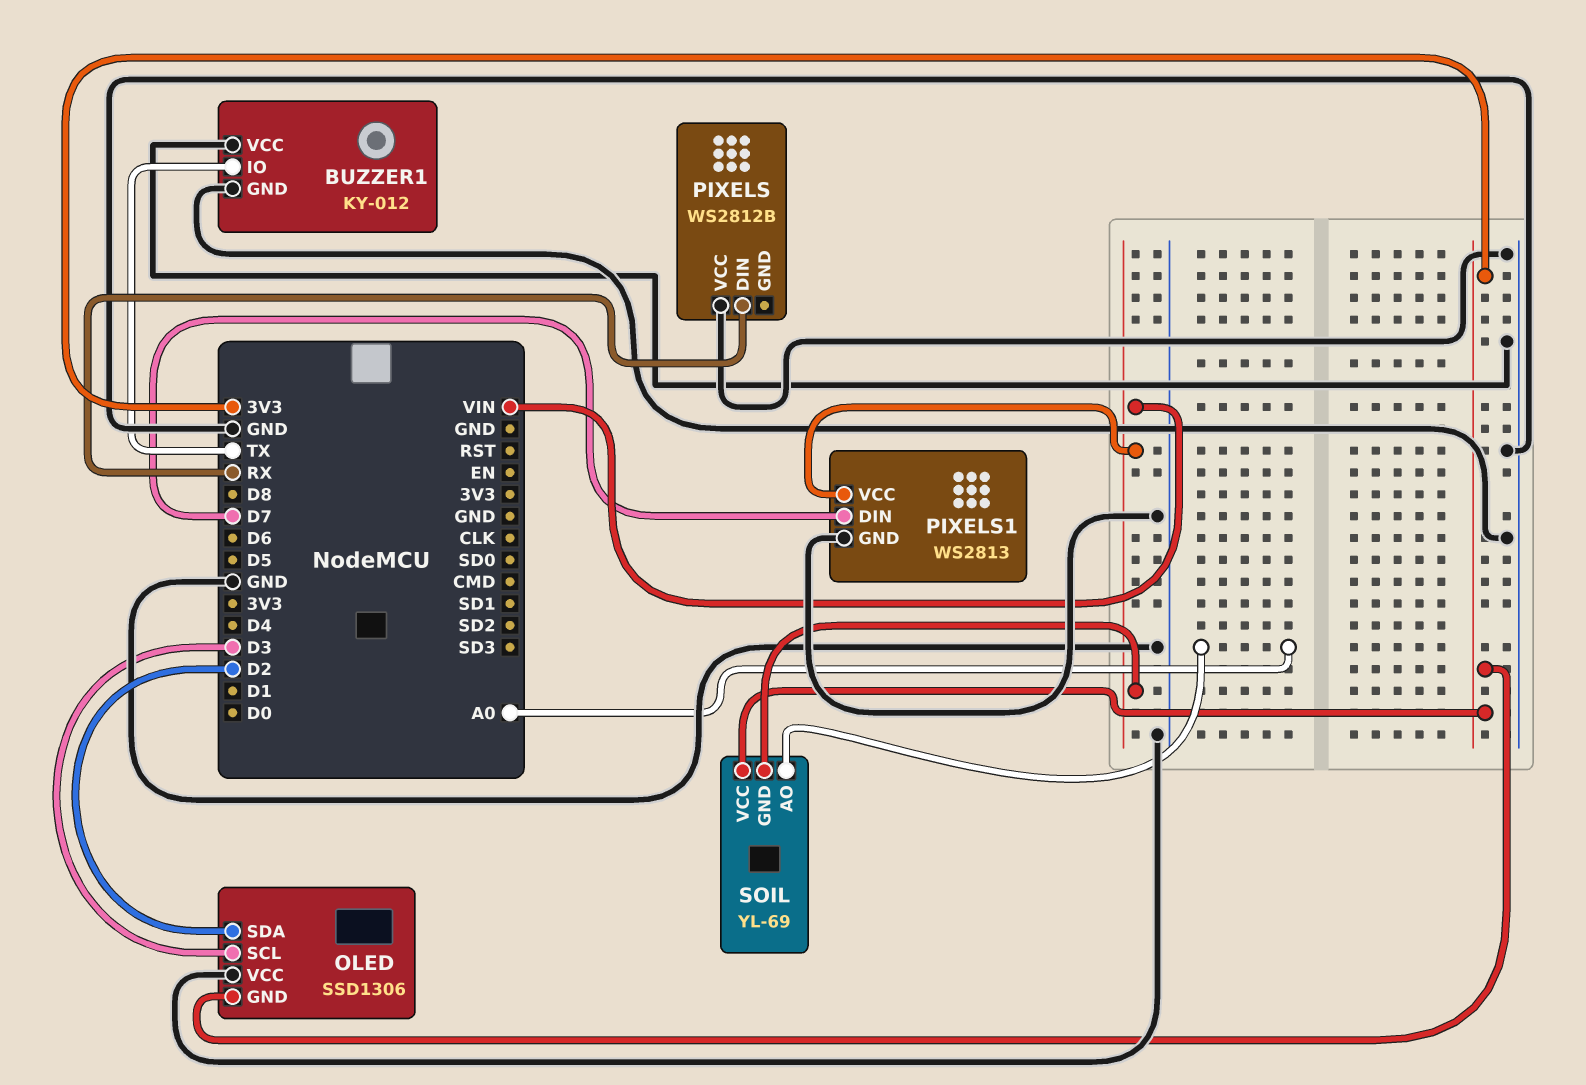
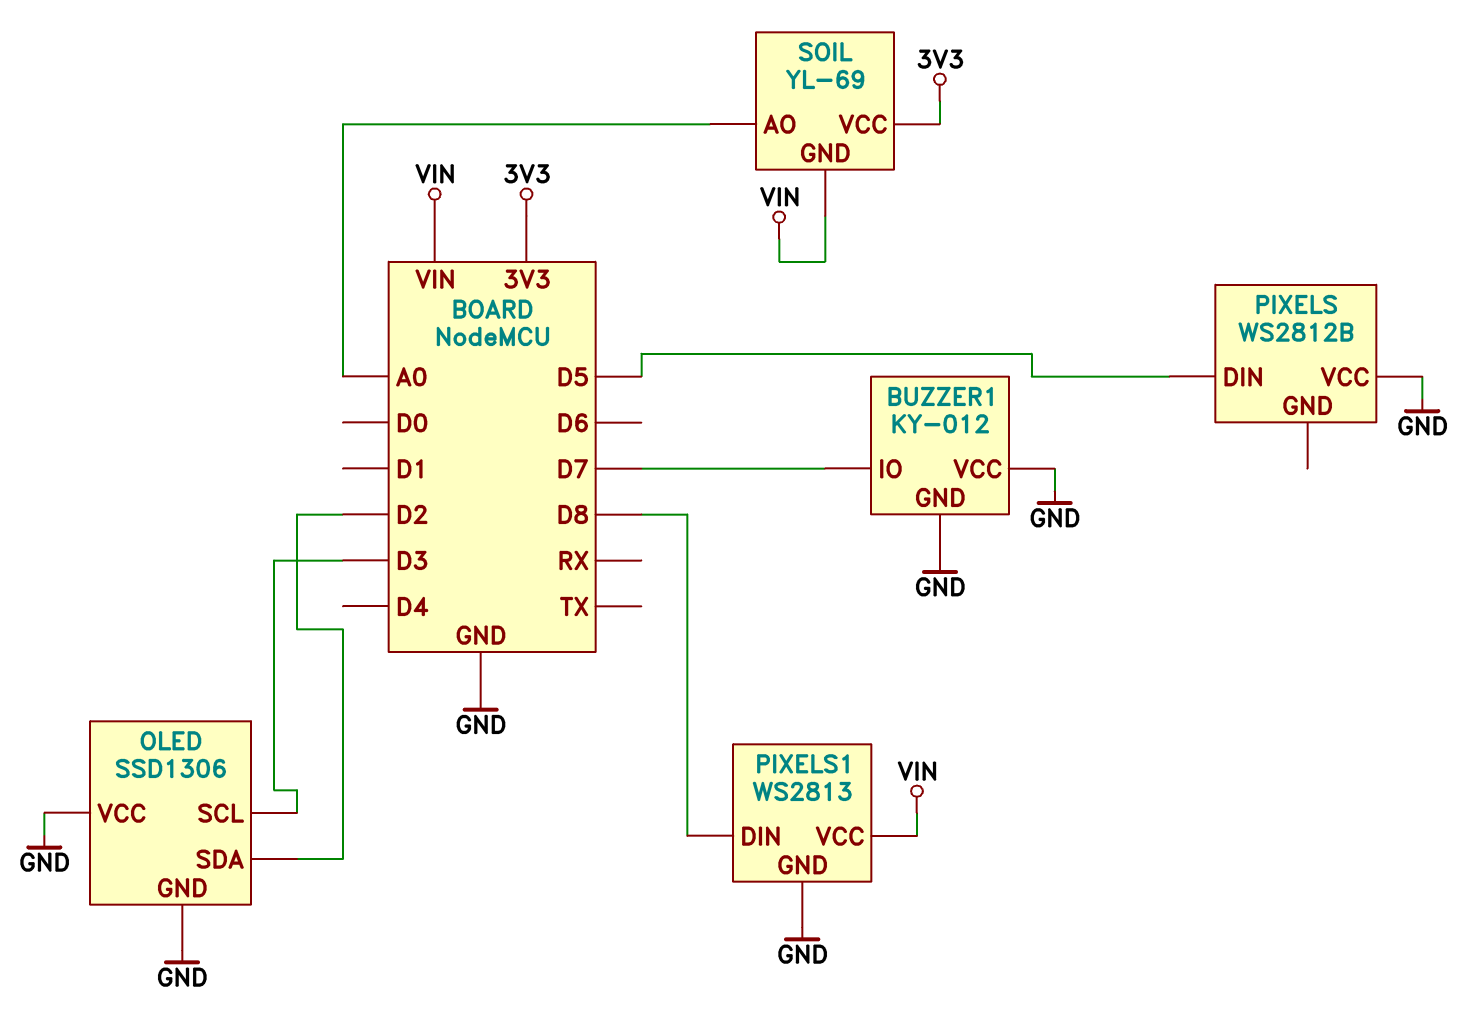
BUZZER1 pin IO: TX -> D7
OLED pin GND: 3V3 -> GND
PIXELS pin DIN: RX -> D5
PIXELS1 pin DIN: D7 -> D8

